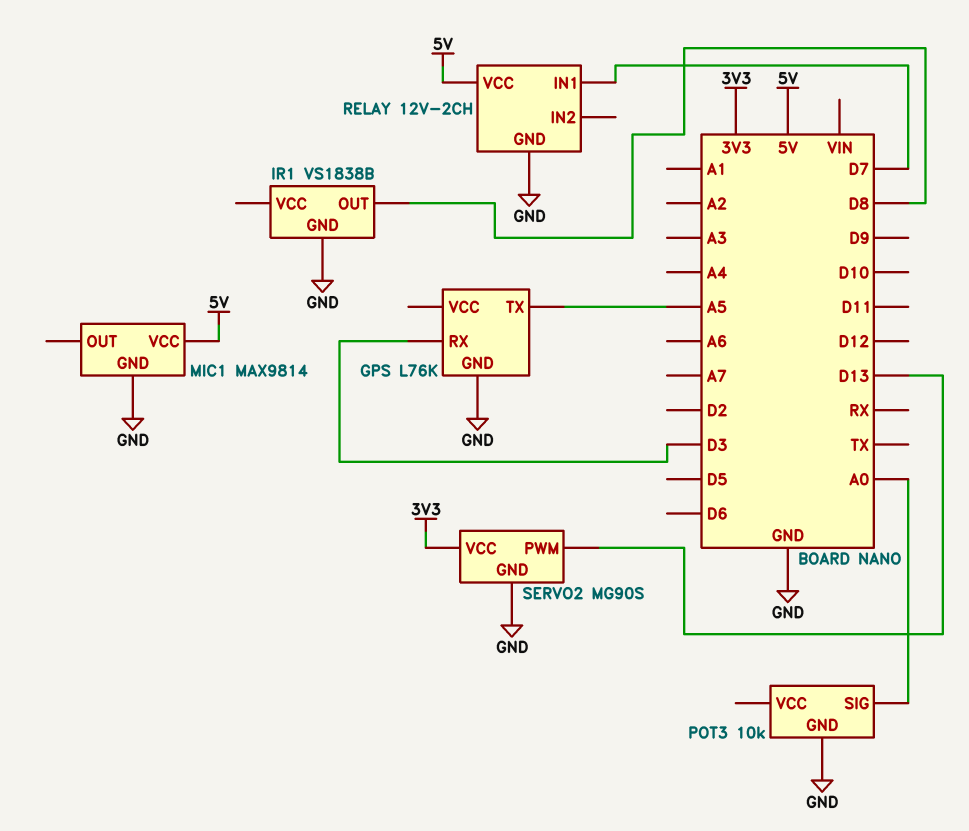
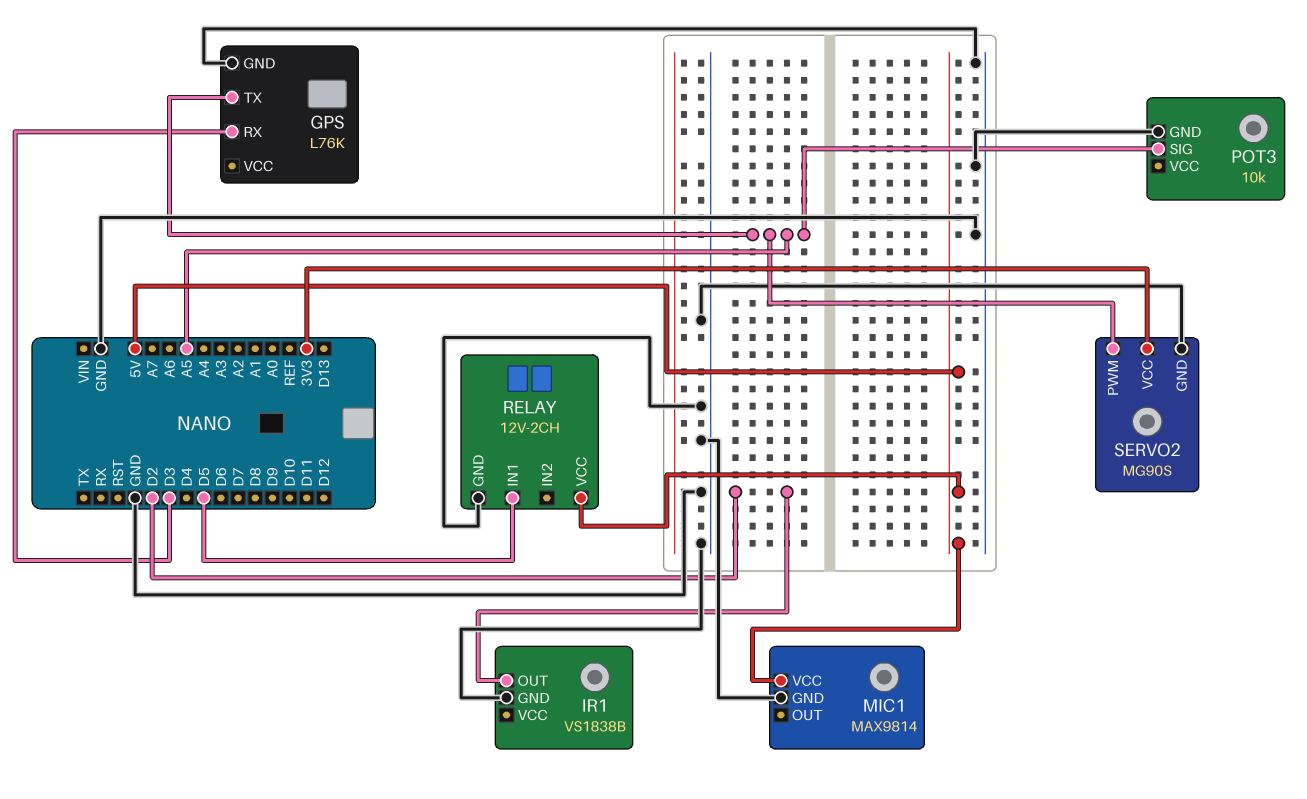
IR1 pin OUT: D8 -> D2
POT3 pin SIG: A0 -> A5
RELAY pin IN1: D7 -> D5
SERVO2 pin PWM: D13 -> A5

